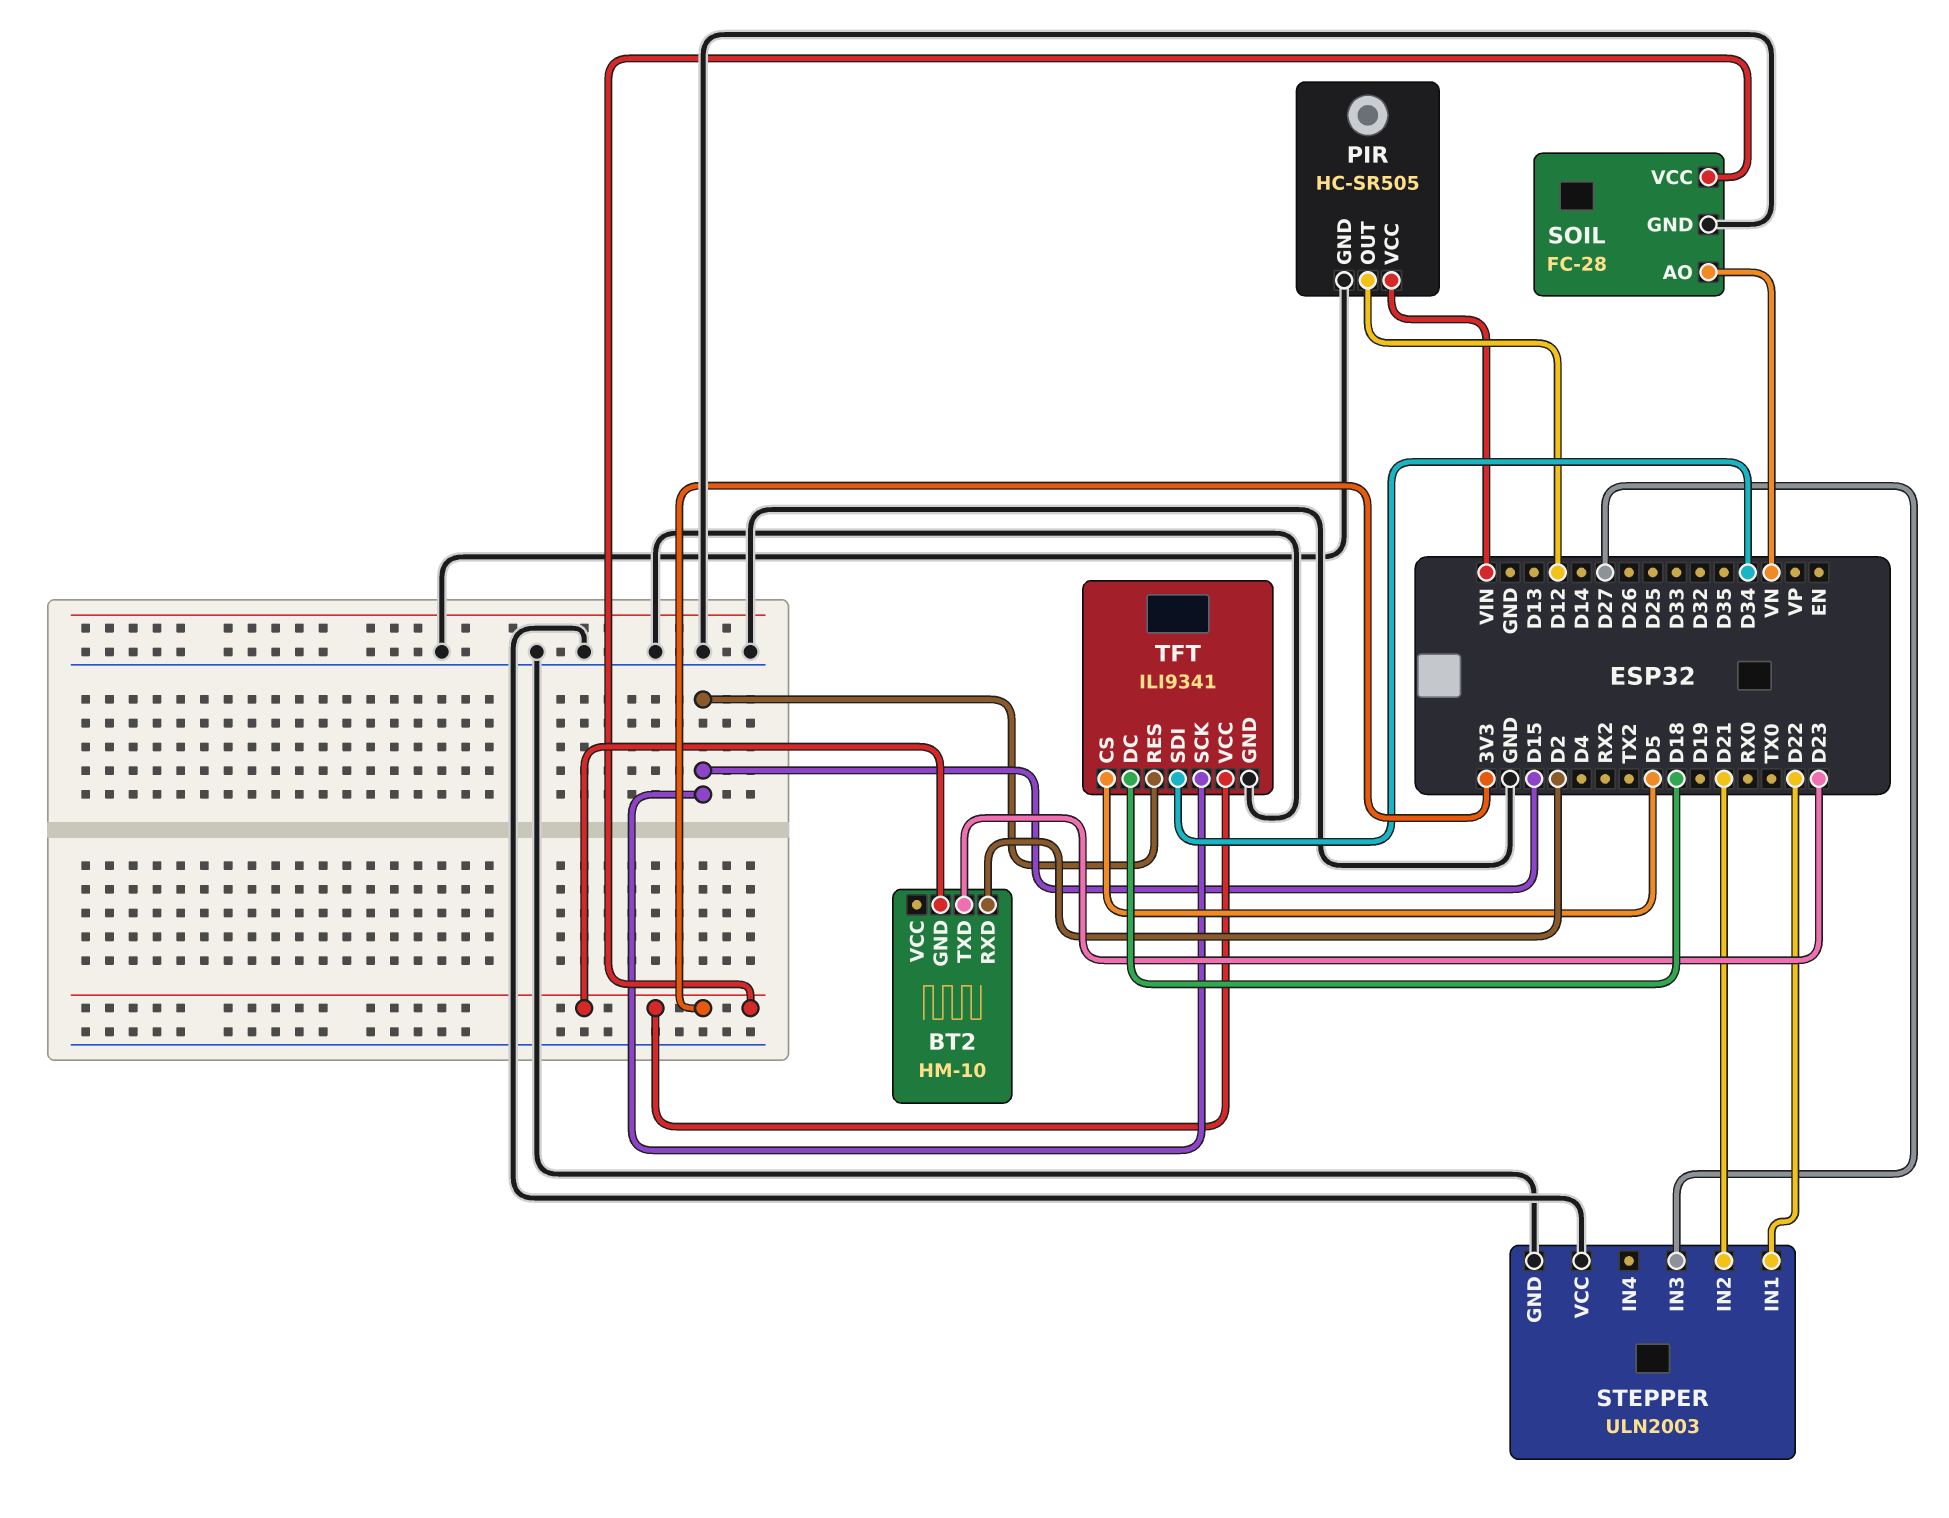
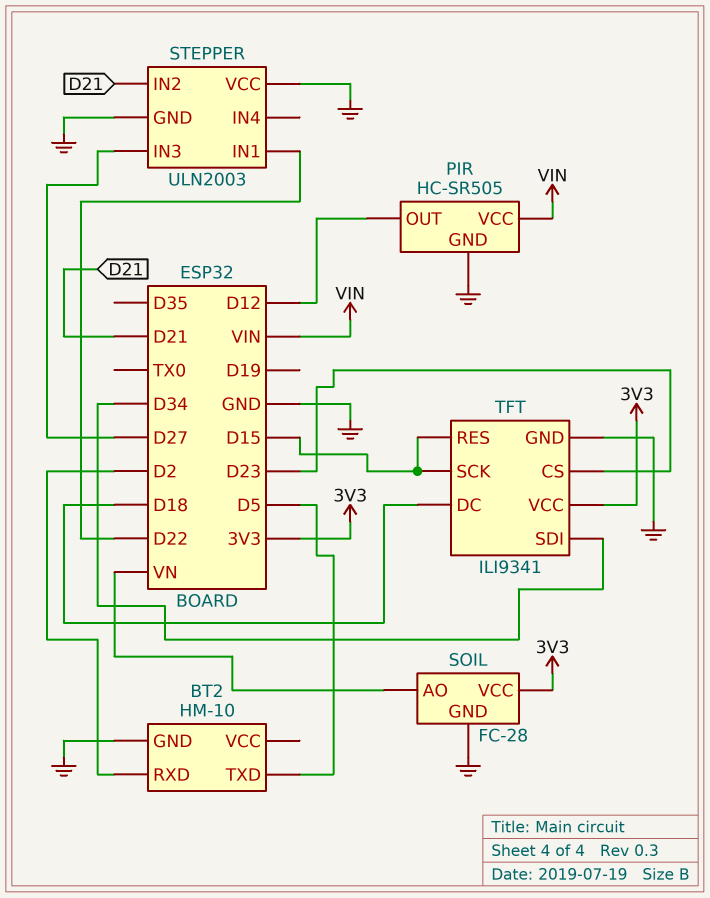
BT2 pin GND: 3V3 -> GND
BT2 pin TXD: D23 -> D5
TFT pin CS: D5 -> D23

